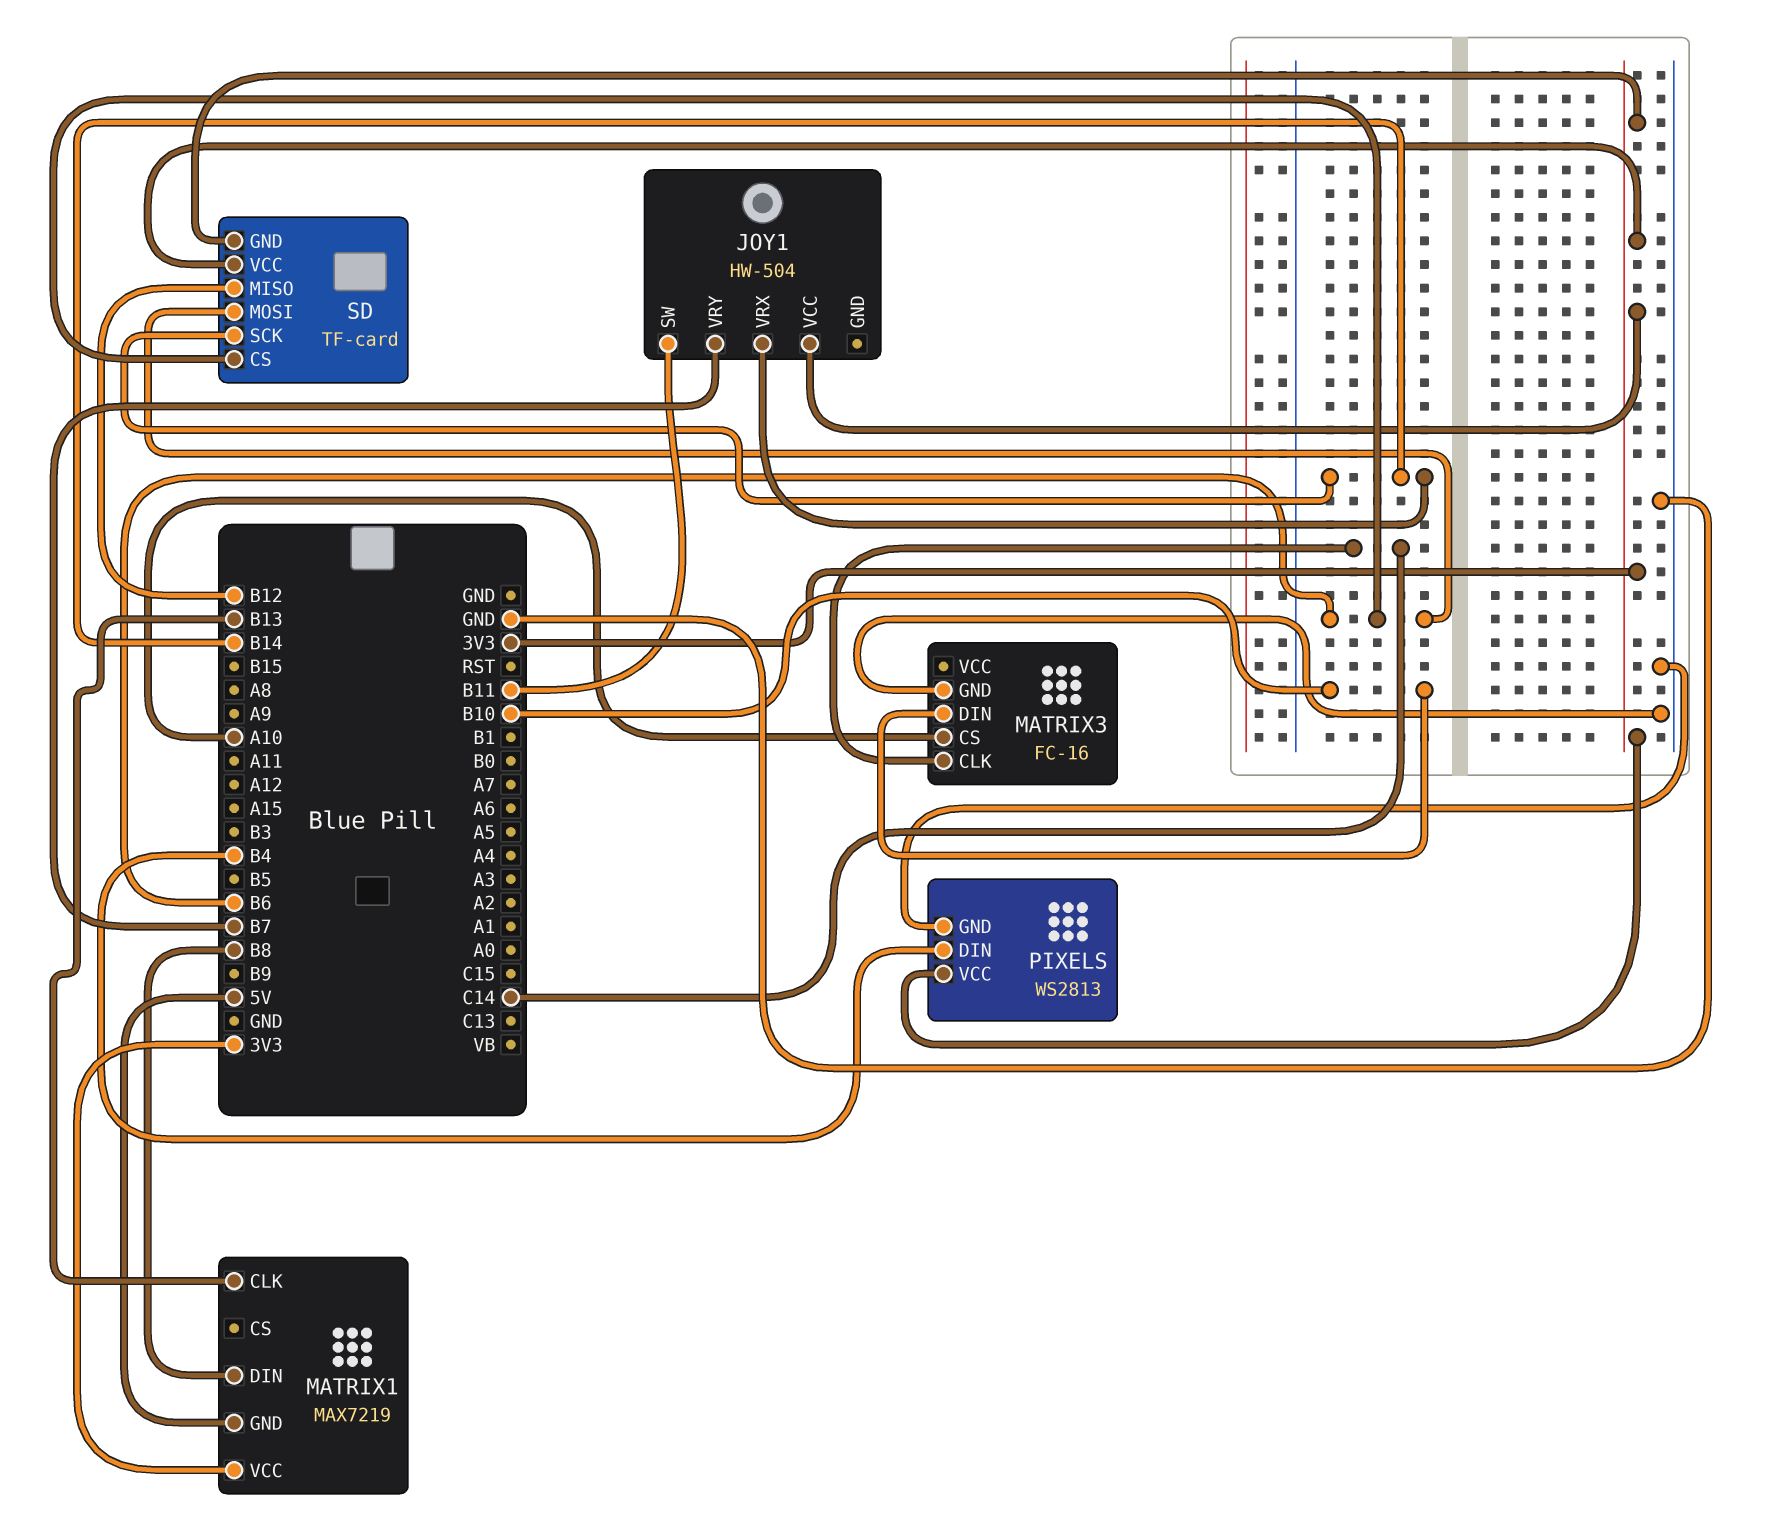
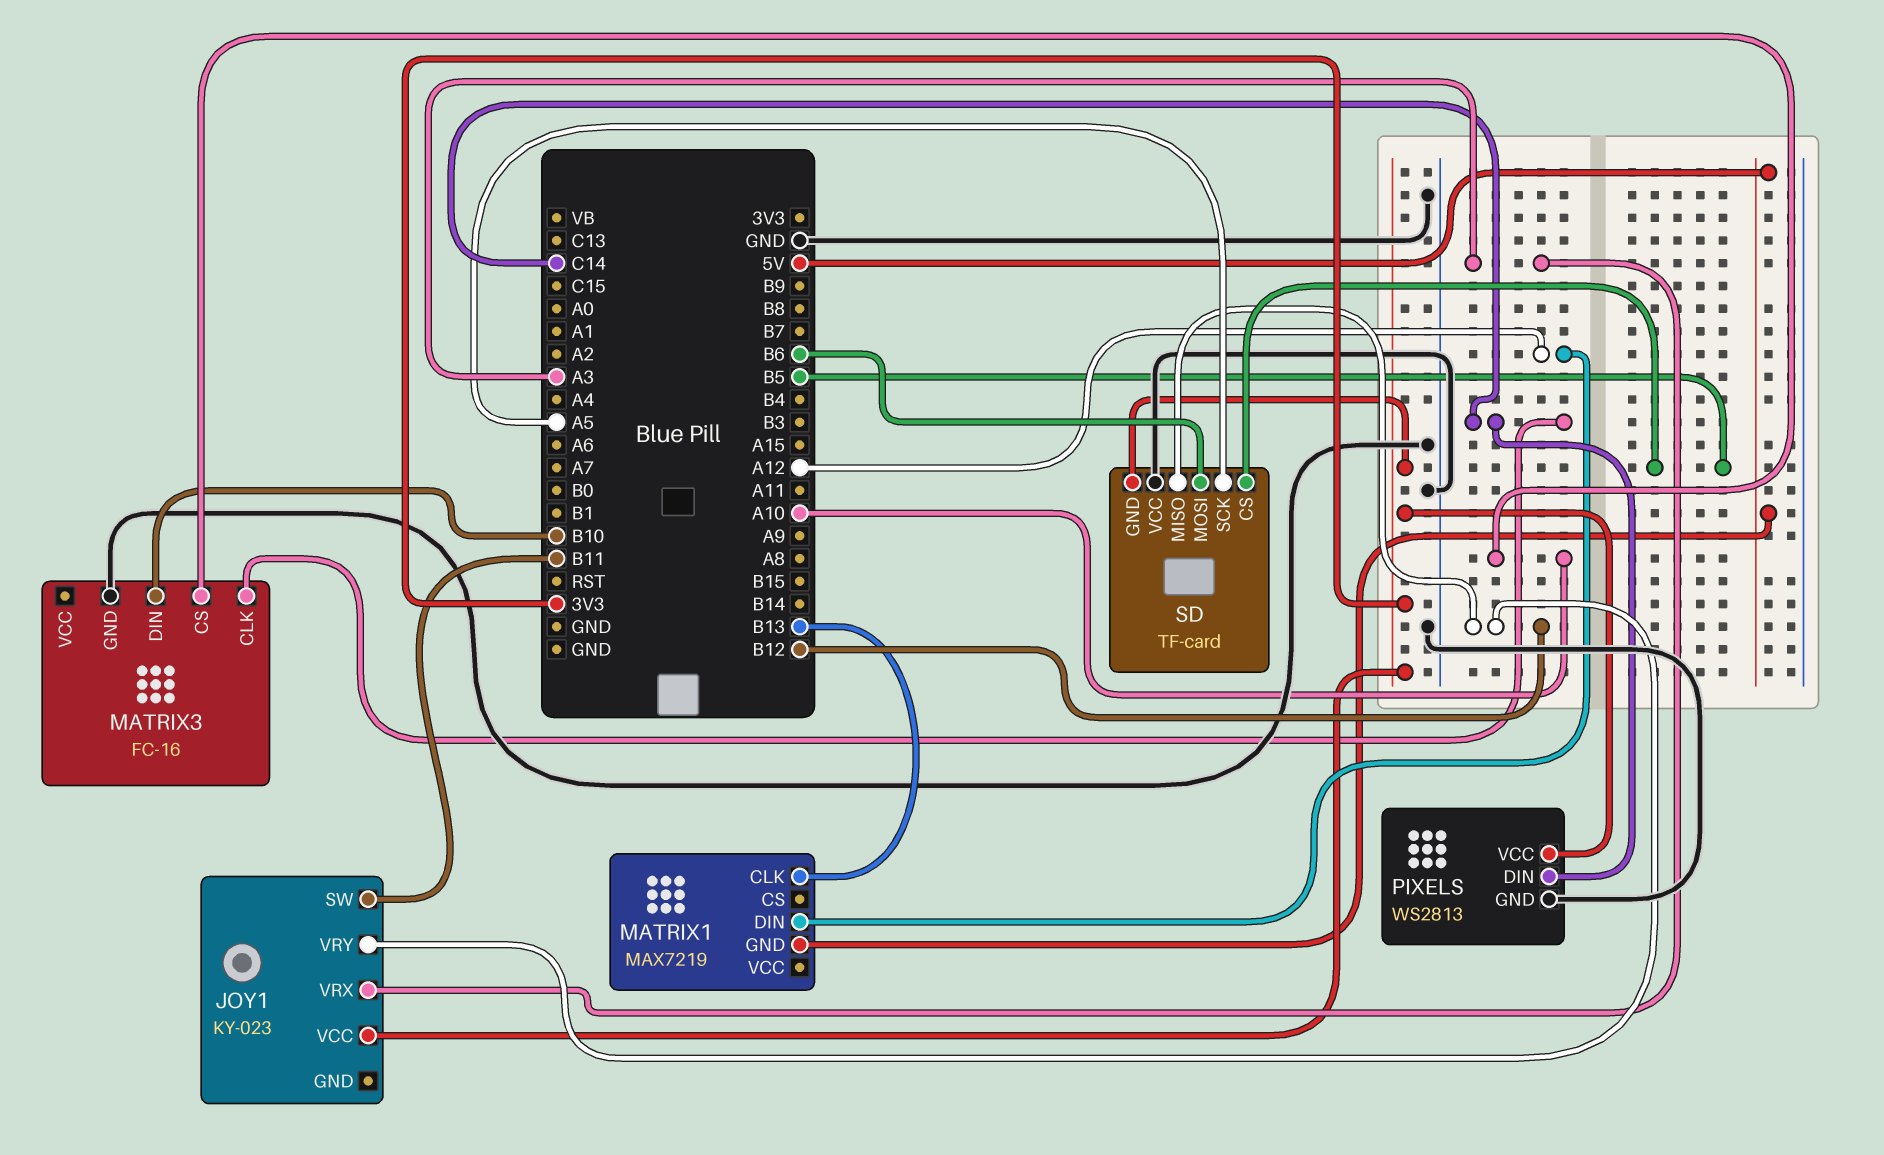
JOY1: HW-504 -> KY-023
JOY1 pin VRX: B14 -> A3
JOY1 pin VRY: B7 -> B12
MATRIX1 pin DIN: B8 -> A12
MATRIX1 pin VCC: 3V3 -> none
PIXELS pin DIN: B4 -> C14
SD pin CS: B6 -> B5
SD pin SCK: B14 -> A5
SD pin VCC: 3V3 -> GND

